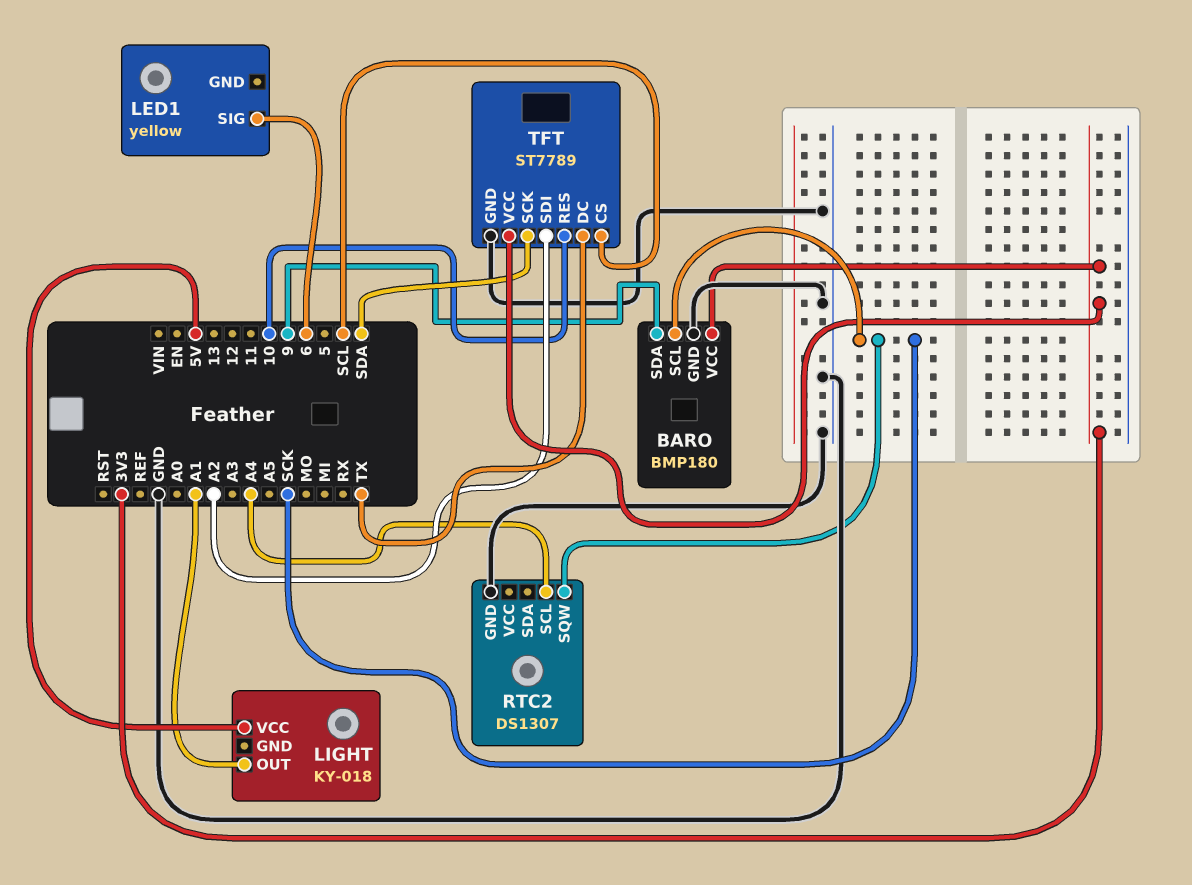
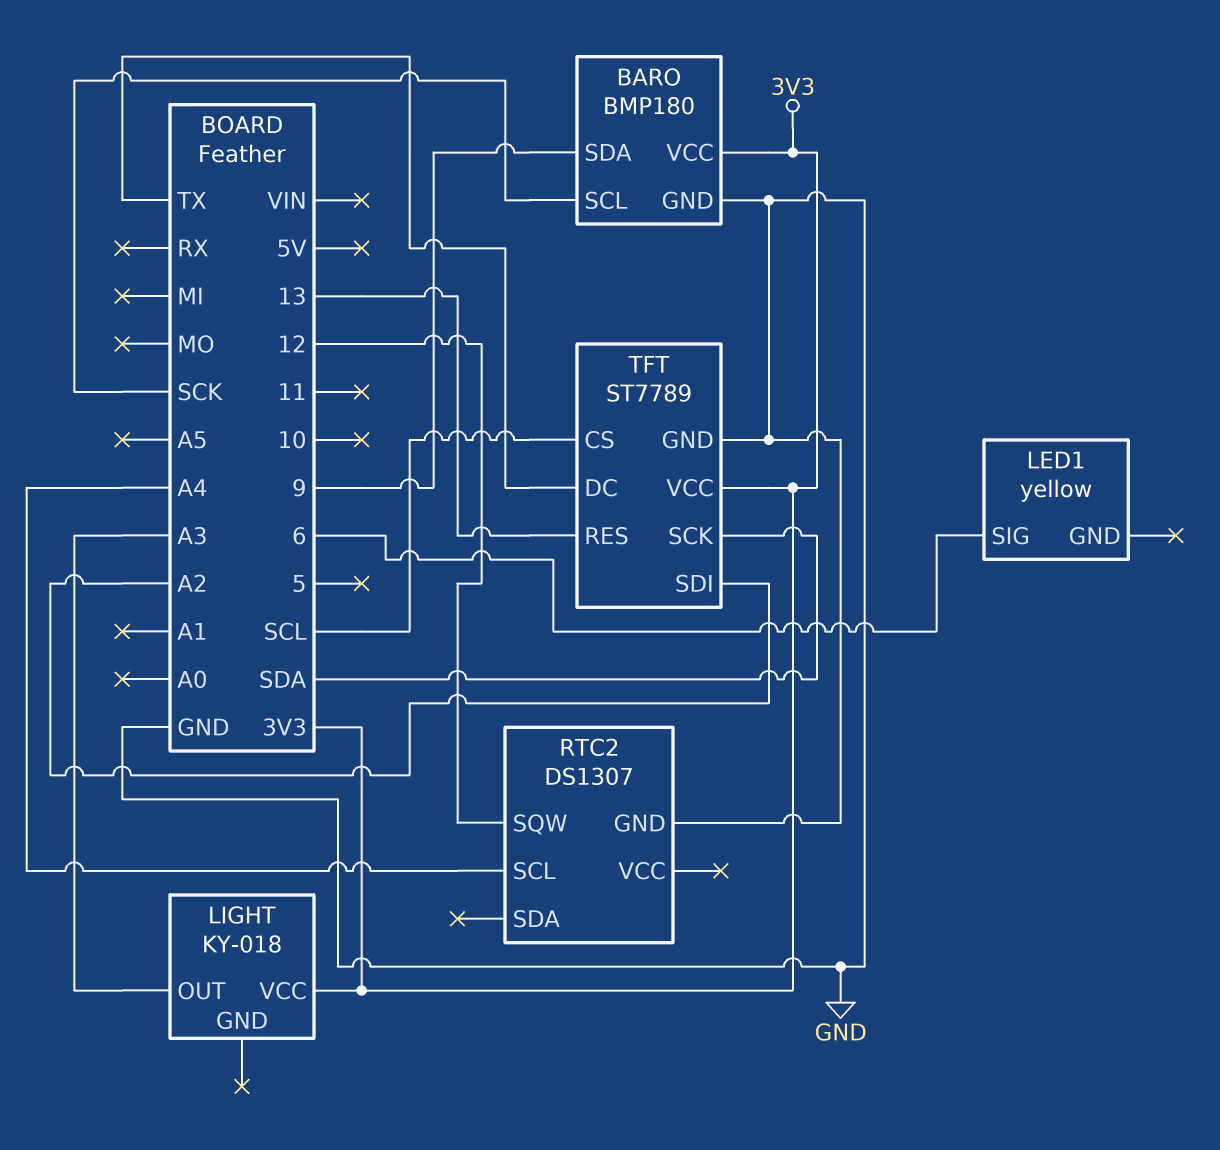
LIGHT pin OUT: A1 -> A3
LIGHT pin VCC: 5V -> 3V3
RTC2 pin SQW: SCK -> 12
TFT pin RES: 10 -> 13

